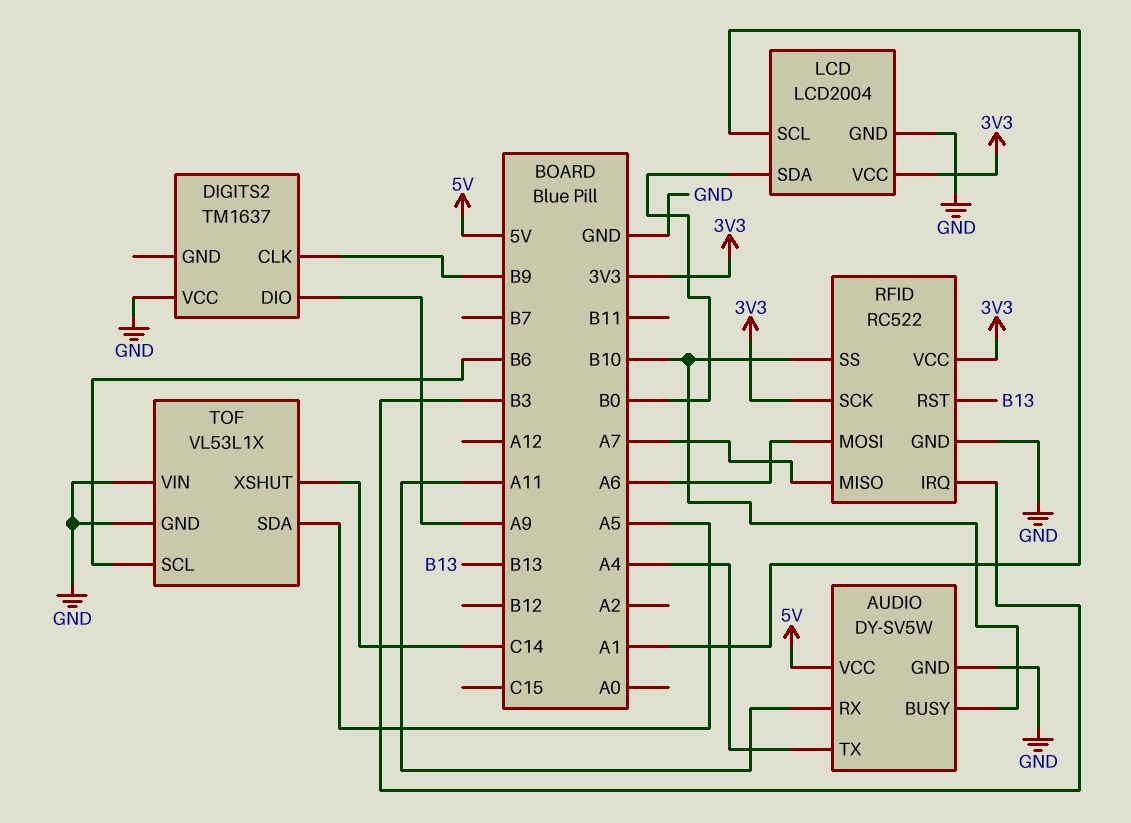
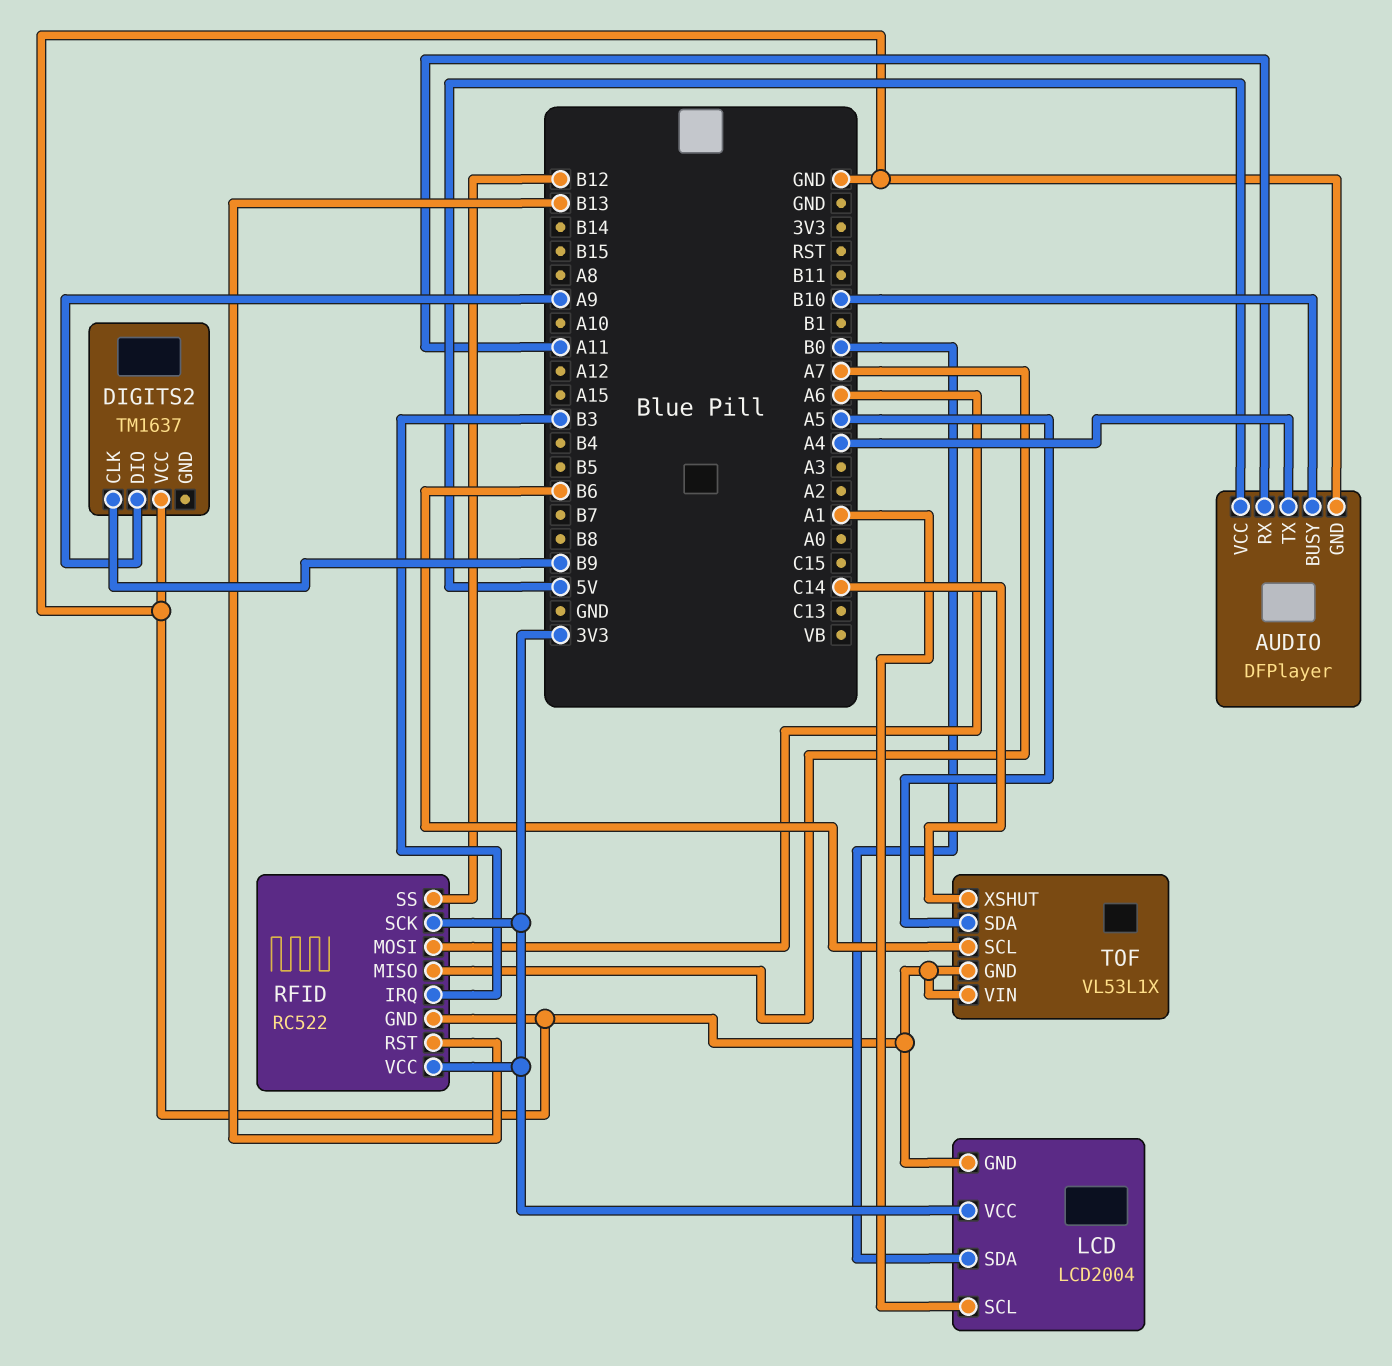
AUDIO: DY-SV5W -> DFPlayer
RFID pin SS: B10 -> B12

